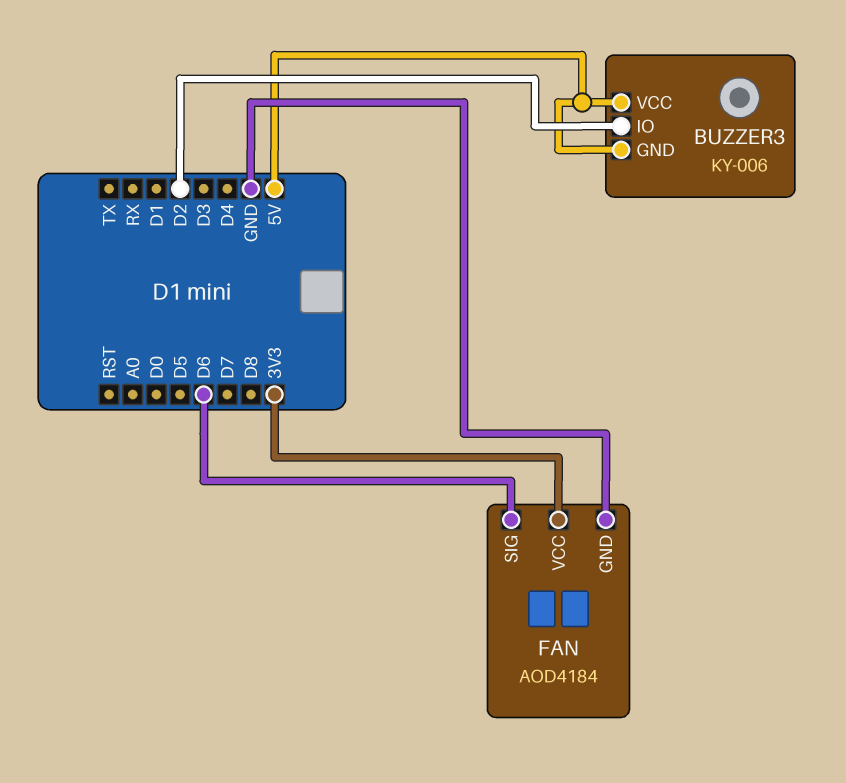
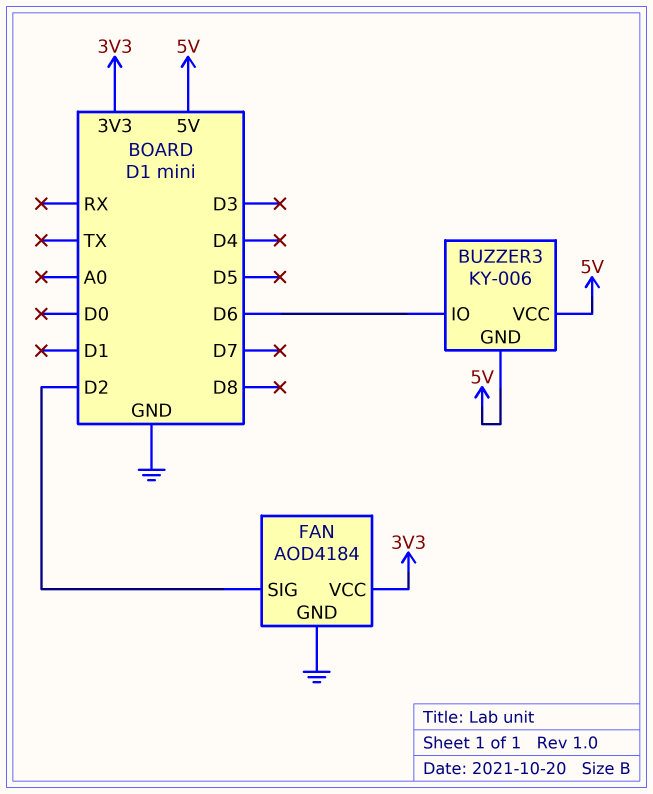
BUZZER3 pin IO: D2 -> D6
FAN pin SIG: D6 -> D2

